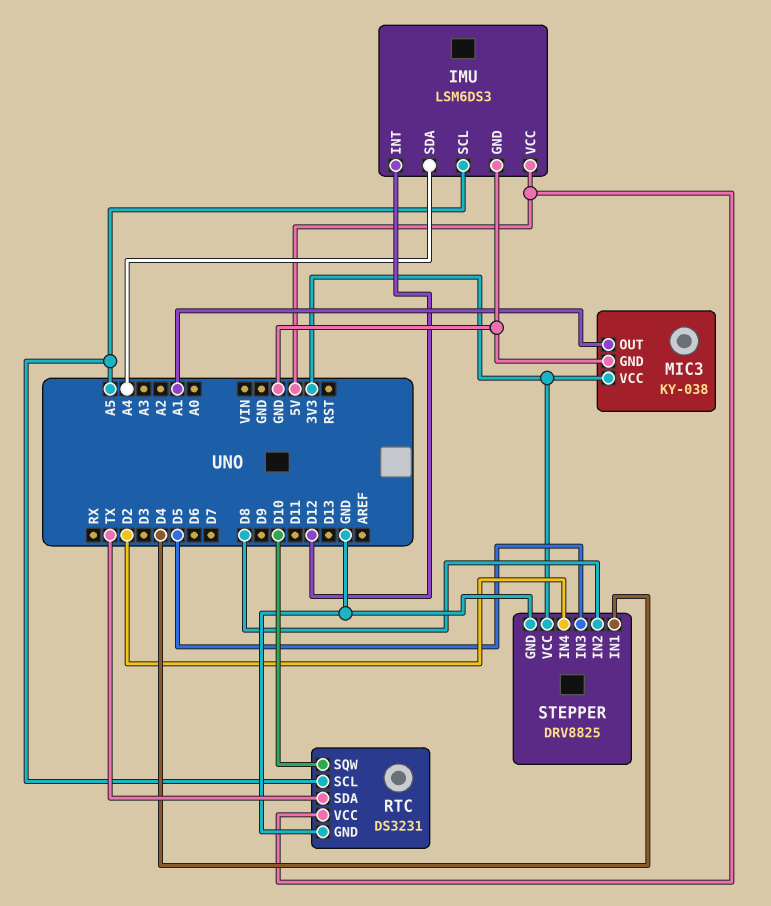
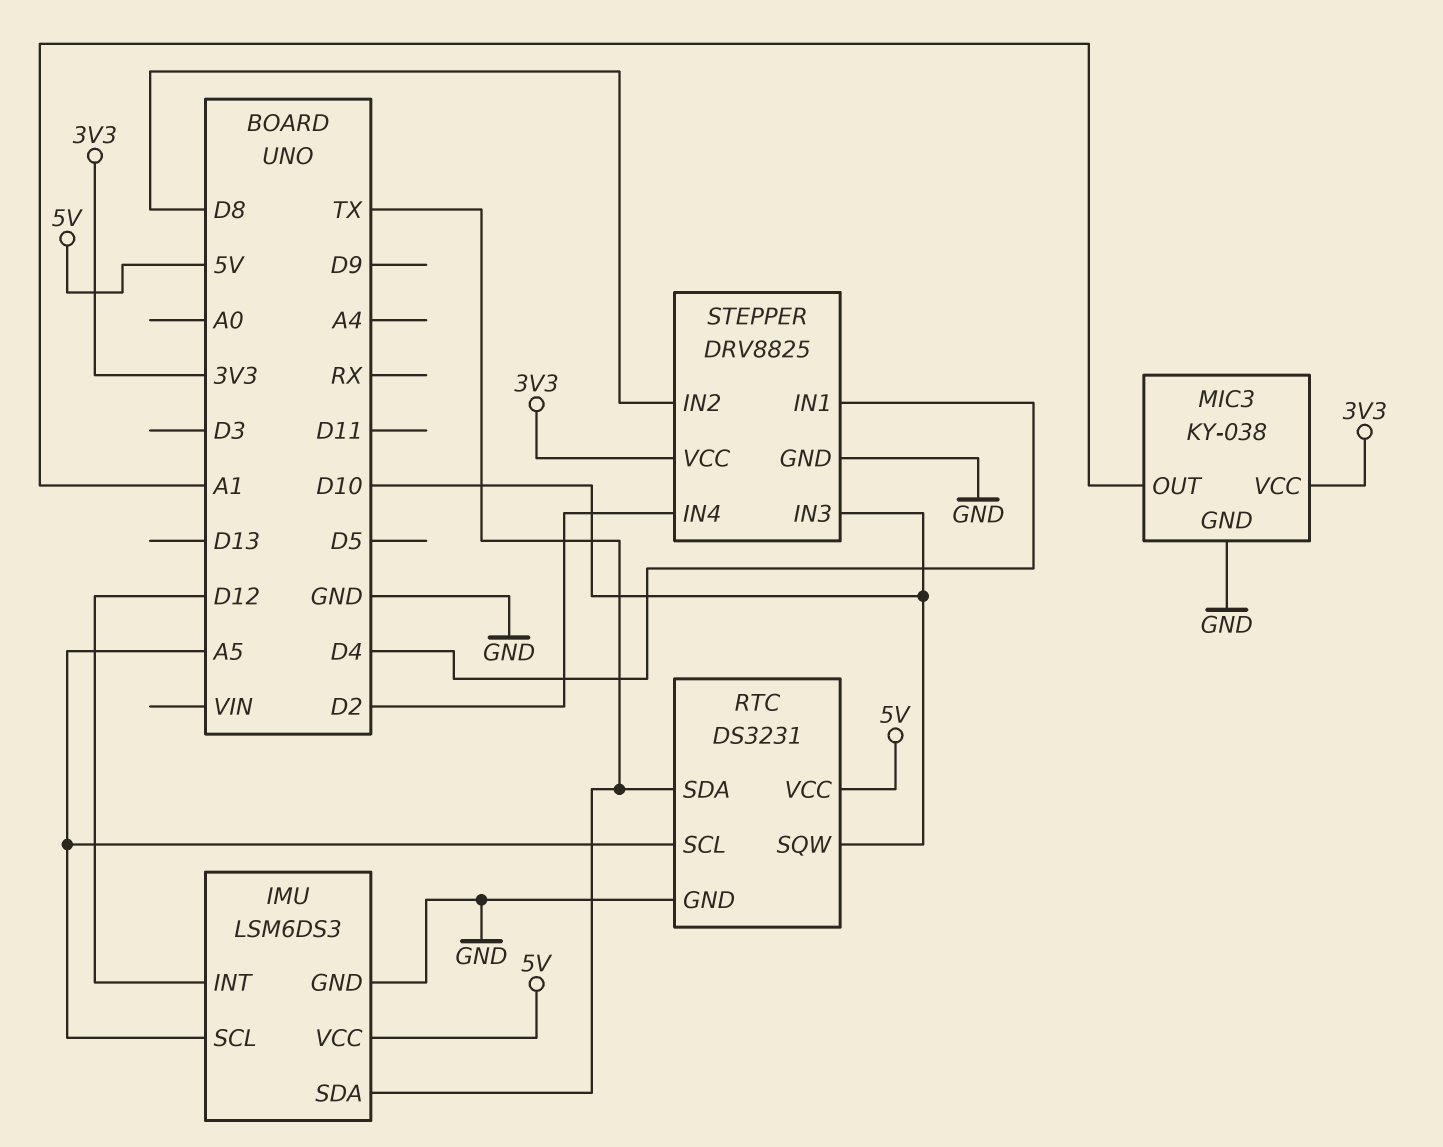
IMU pin SDA: A4 -> TX
STEPPER pin IN3: D5 -> D10

